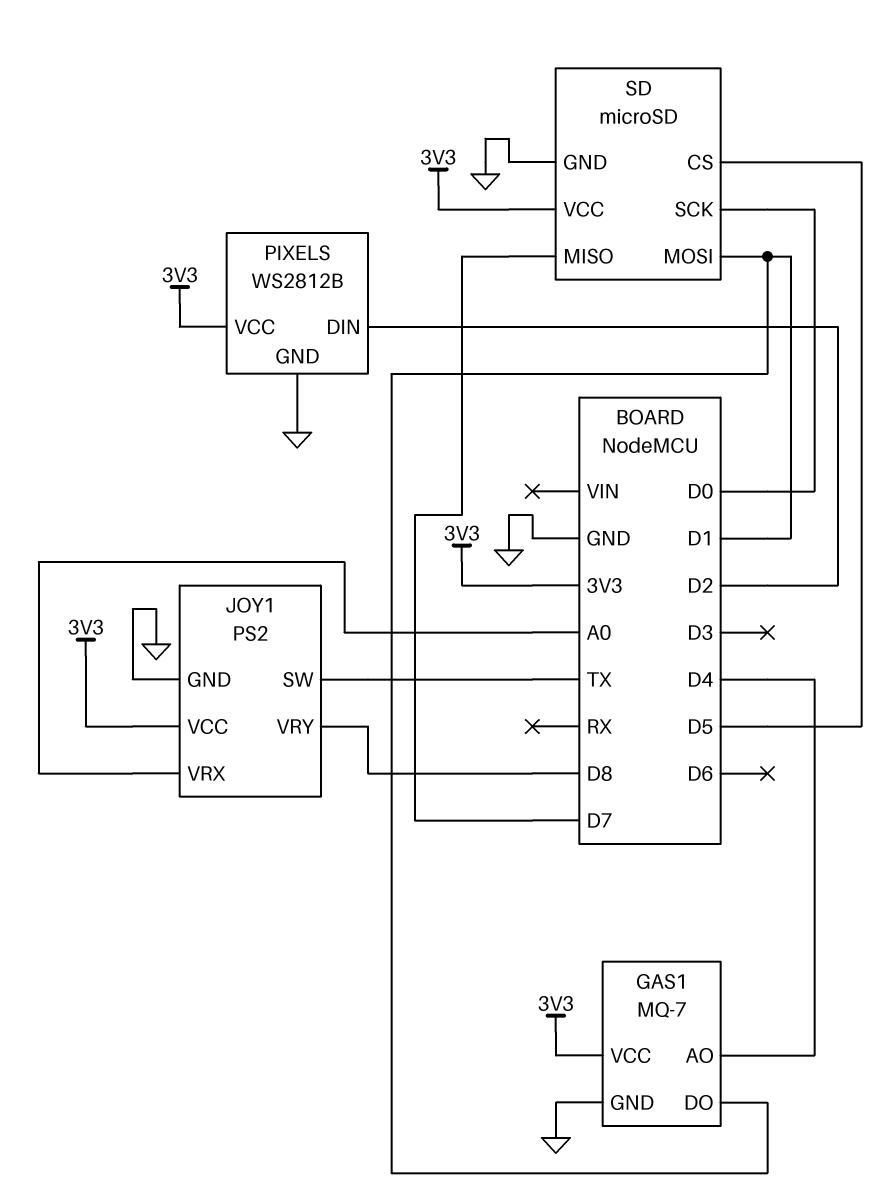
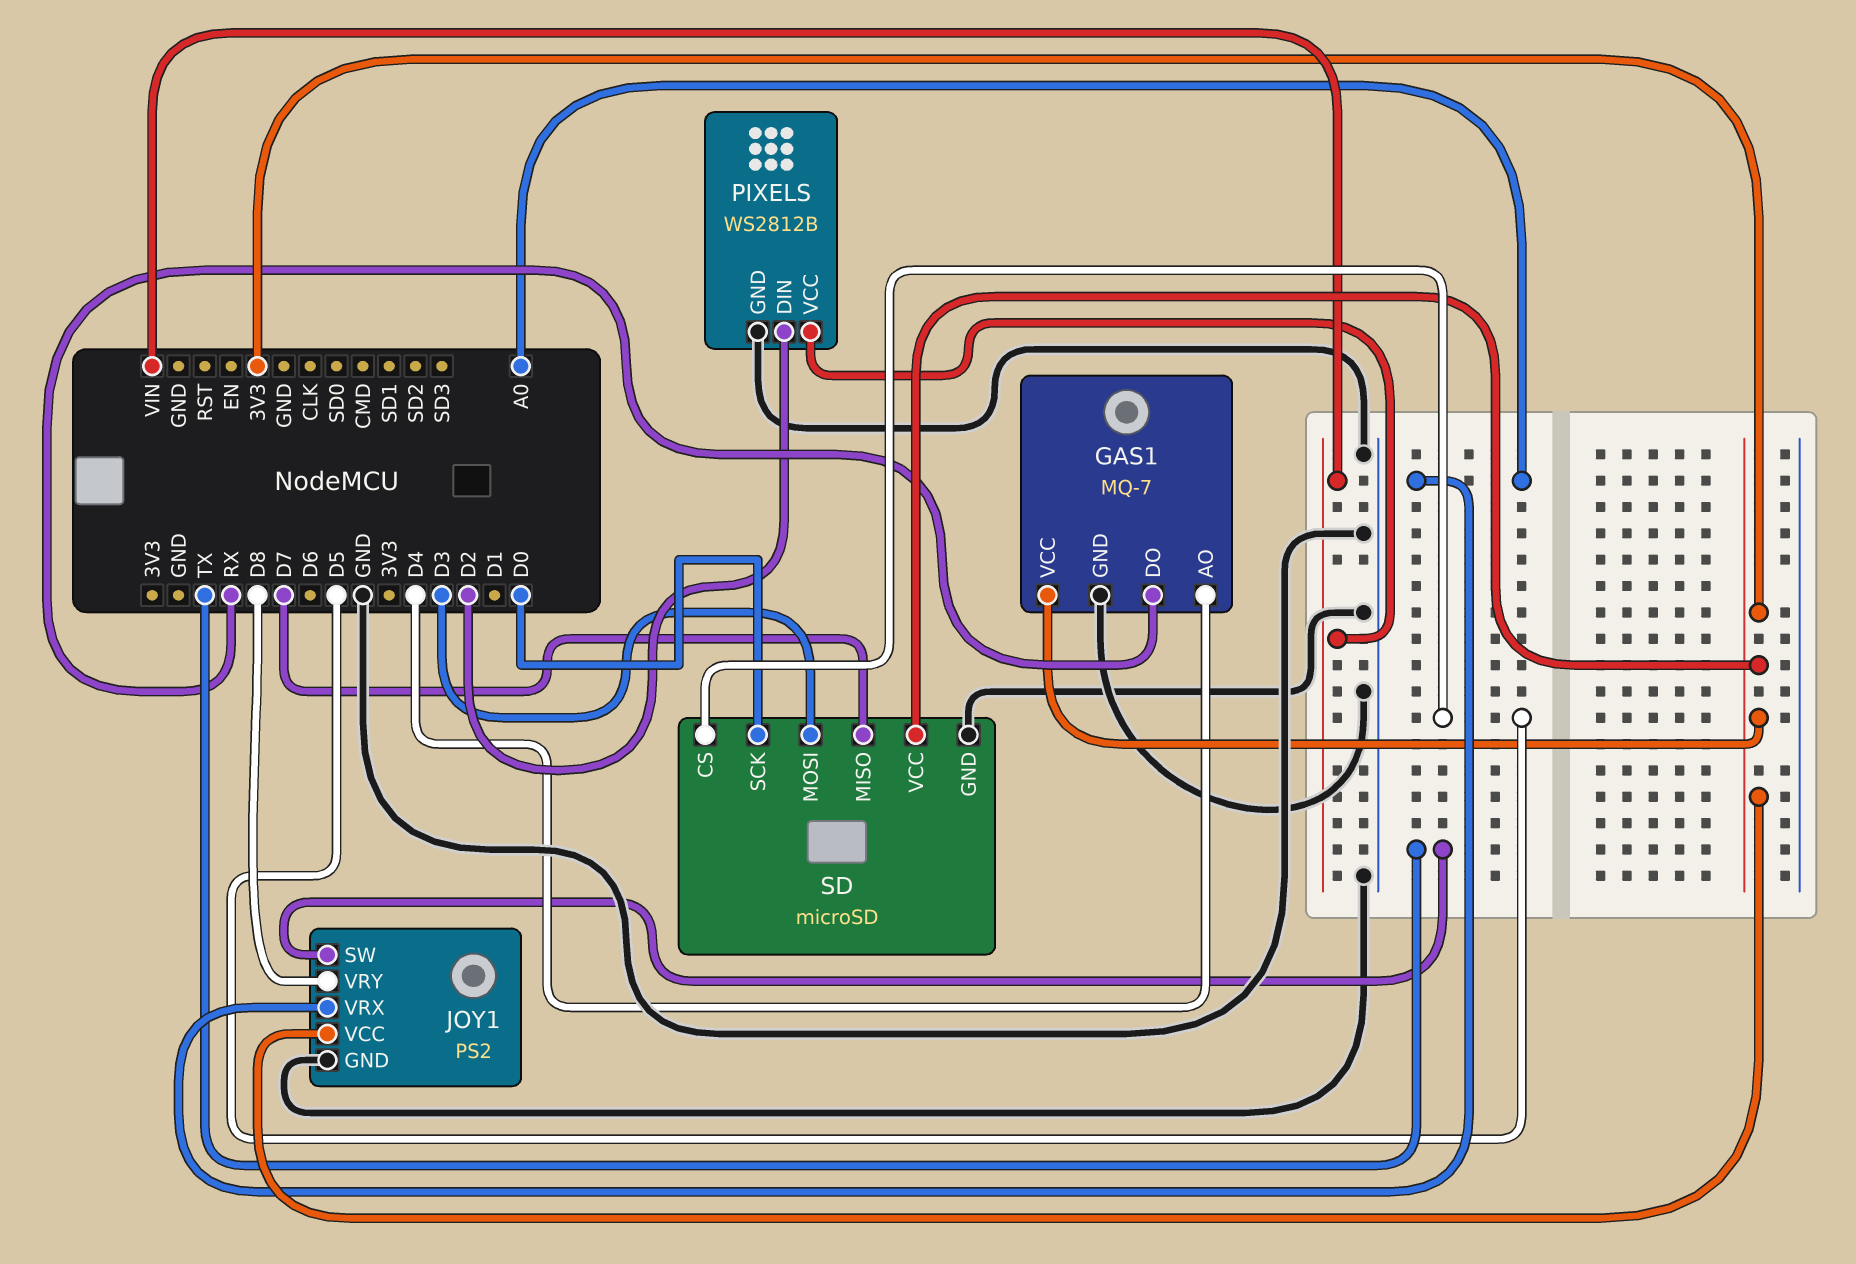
GAS1 pin DO: D1 -> RX
PIXELS pin VCC: 3V3 -> VIN
SD pin MOSI: D1 -> D3

